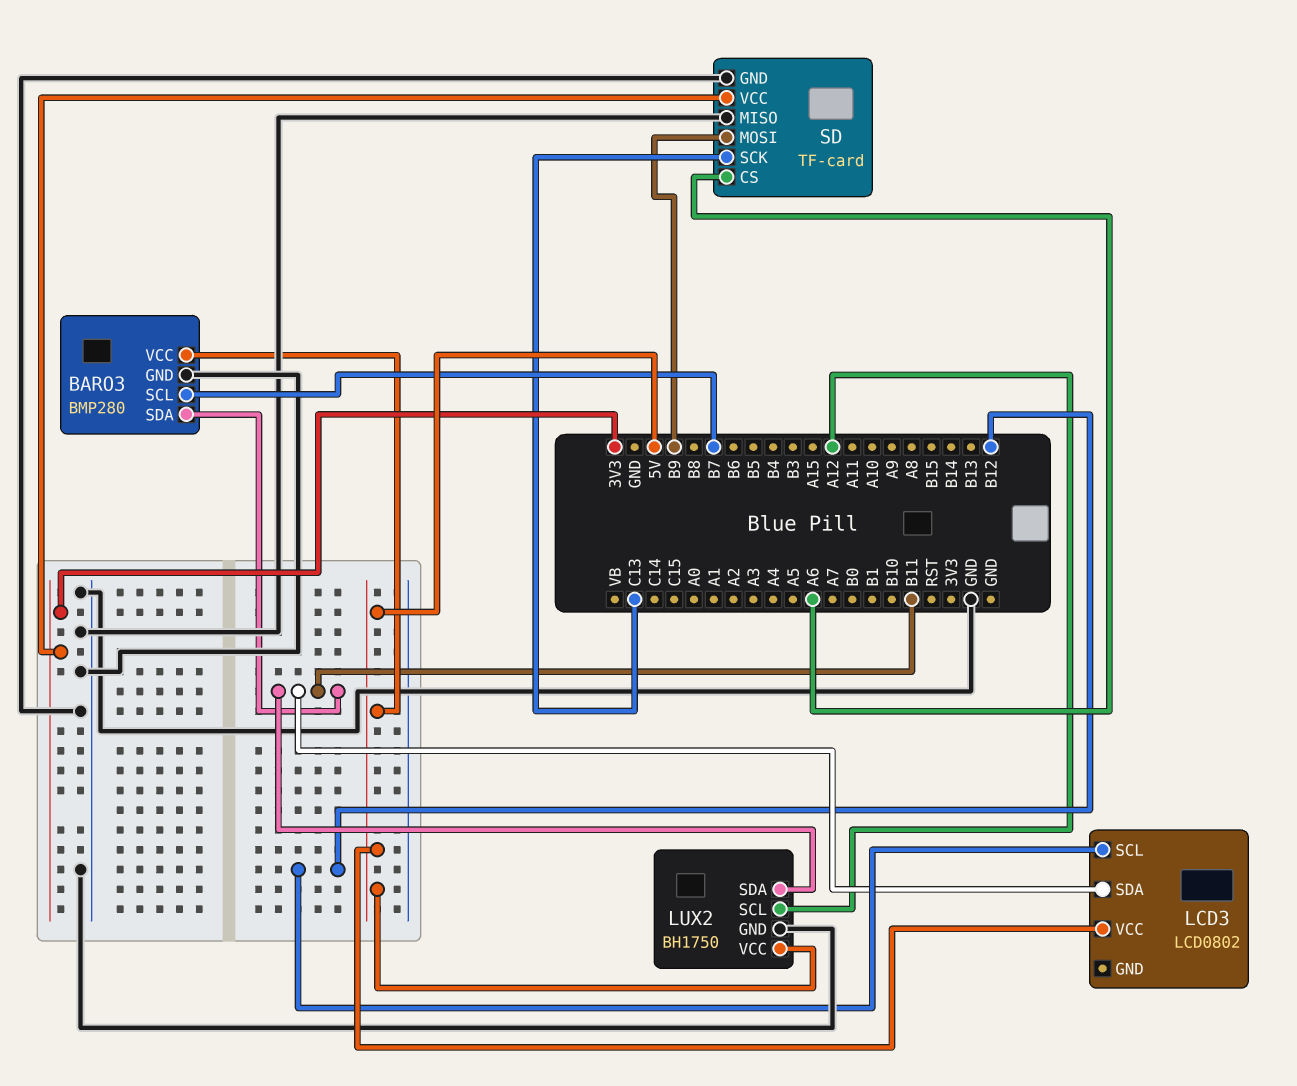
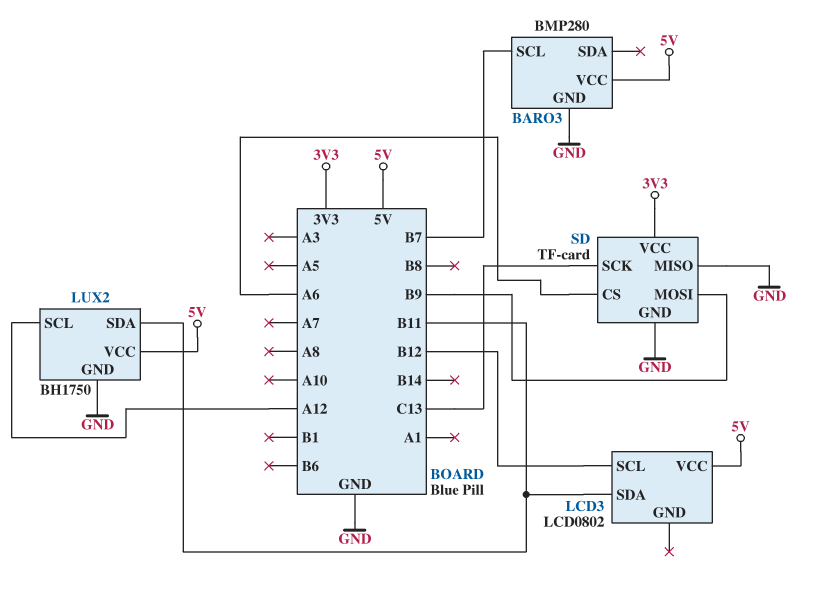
BARO3 pin SDA: B11 -> none

